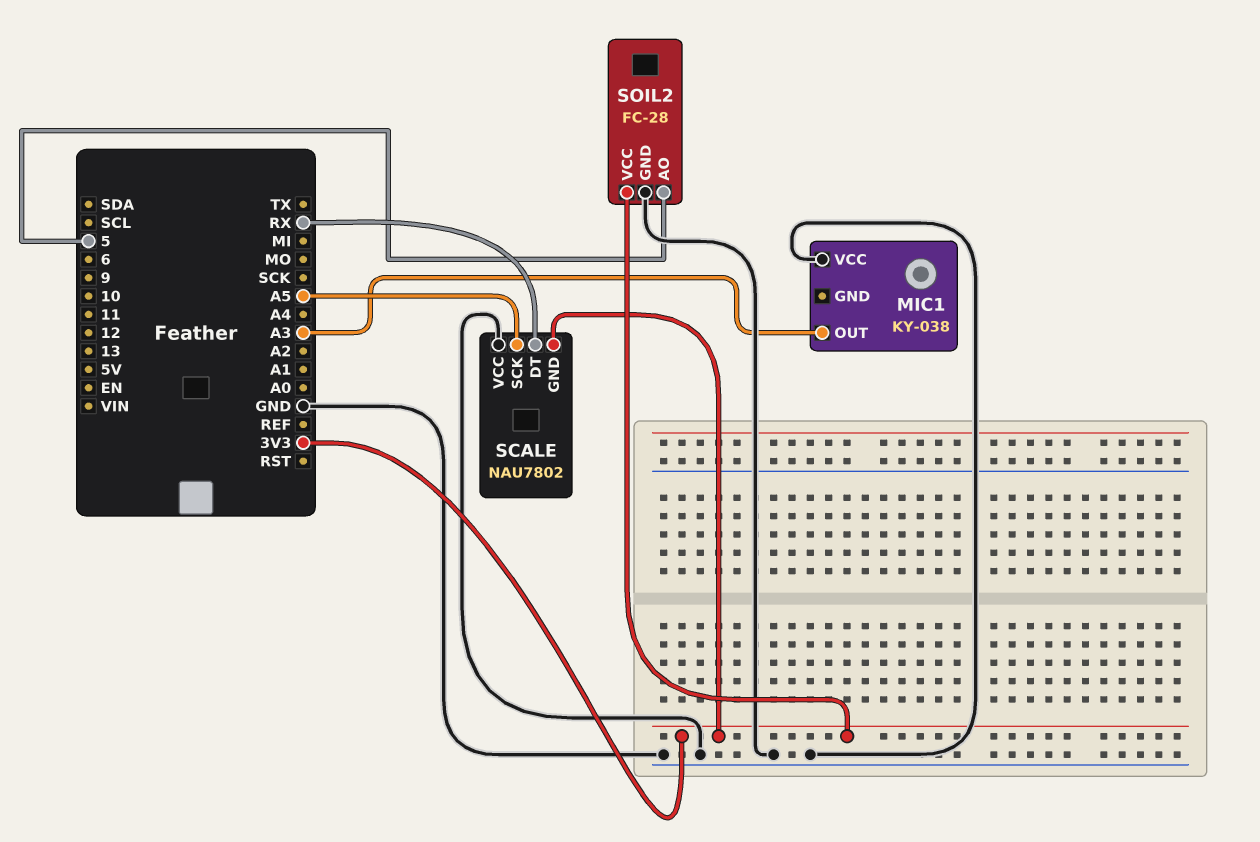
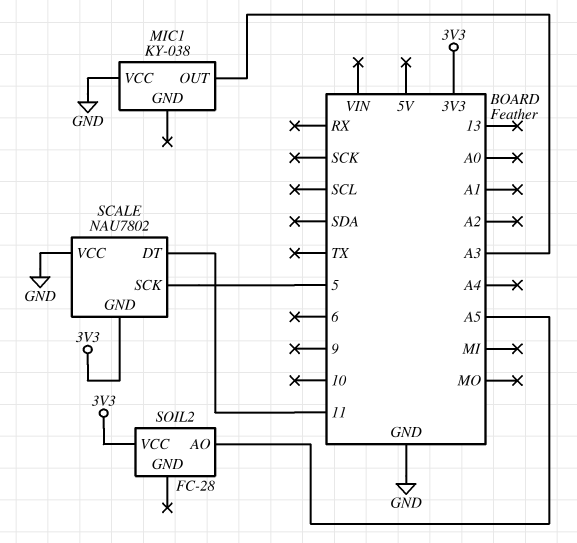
SCALE pin DT: RX -> 11
SCALE pin SCK: A5 -> 5
SOIL2 pin AO: 5 -> A5
SOIL2 pin GND: GND -> none

